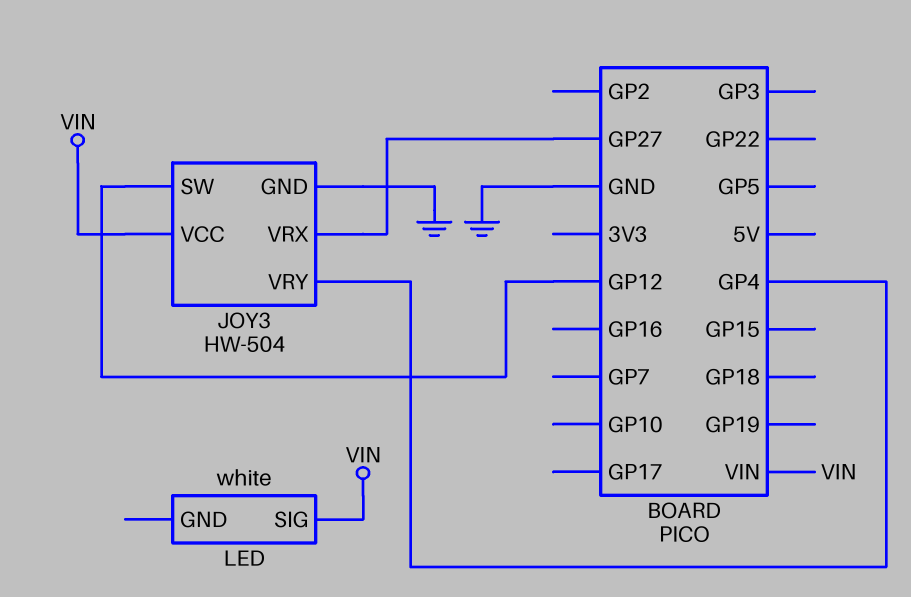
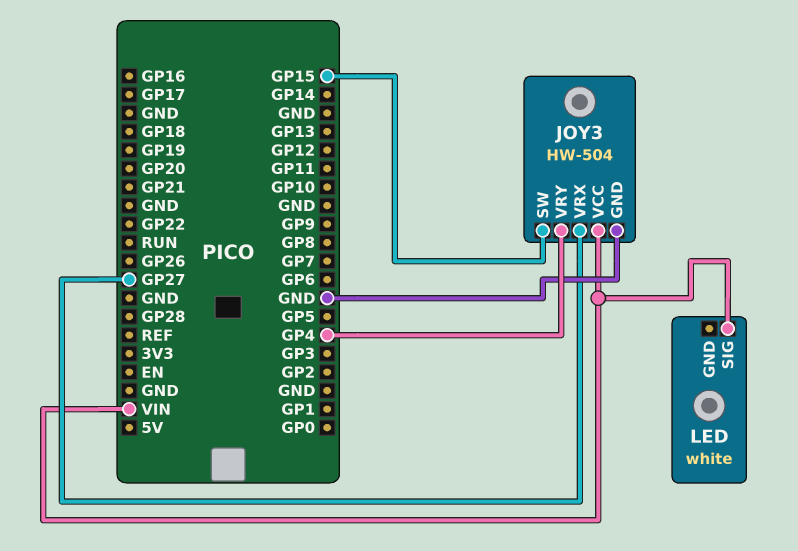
JOY3 pin SW: GP12 -> GP15

